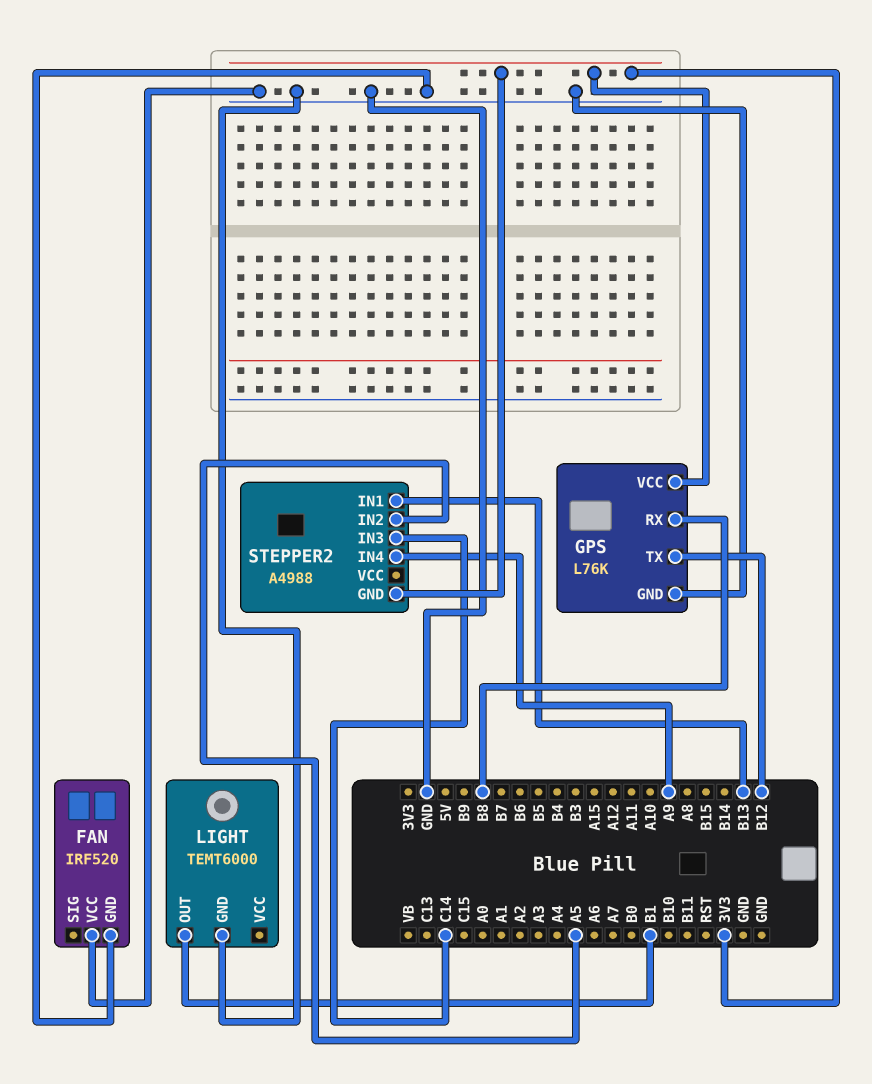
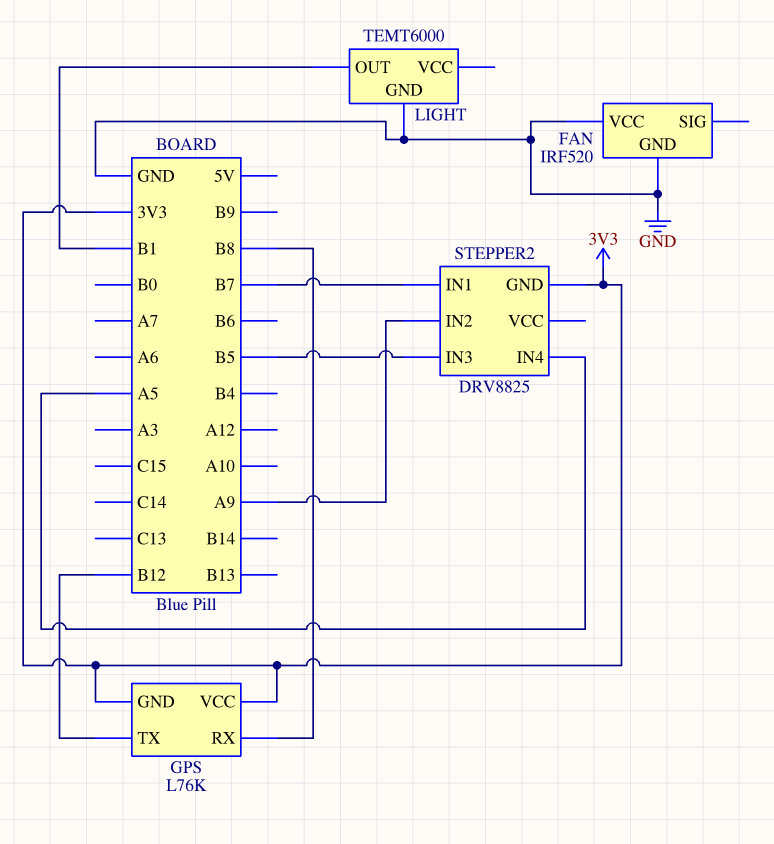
GPS pin GND: GND -> 3V3
STEPPER2: A4988 -> DRV8825
STEPPER2 pin IN1: B13 -> B7
STEPPER2 pin IN2: A5 -> A9
STEPPER2 pin IN3: C14 -> B5
STEPPER2 pin IN4: A9 -> A5

